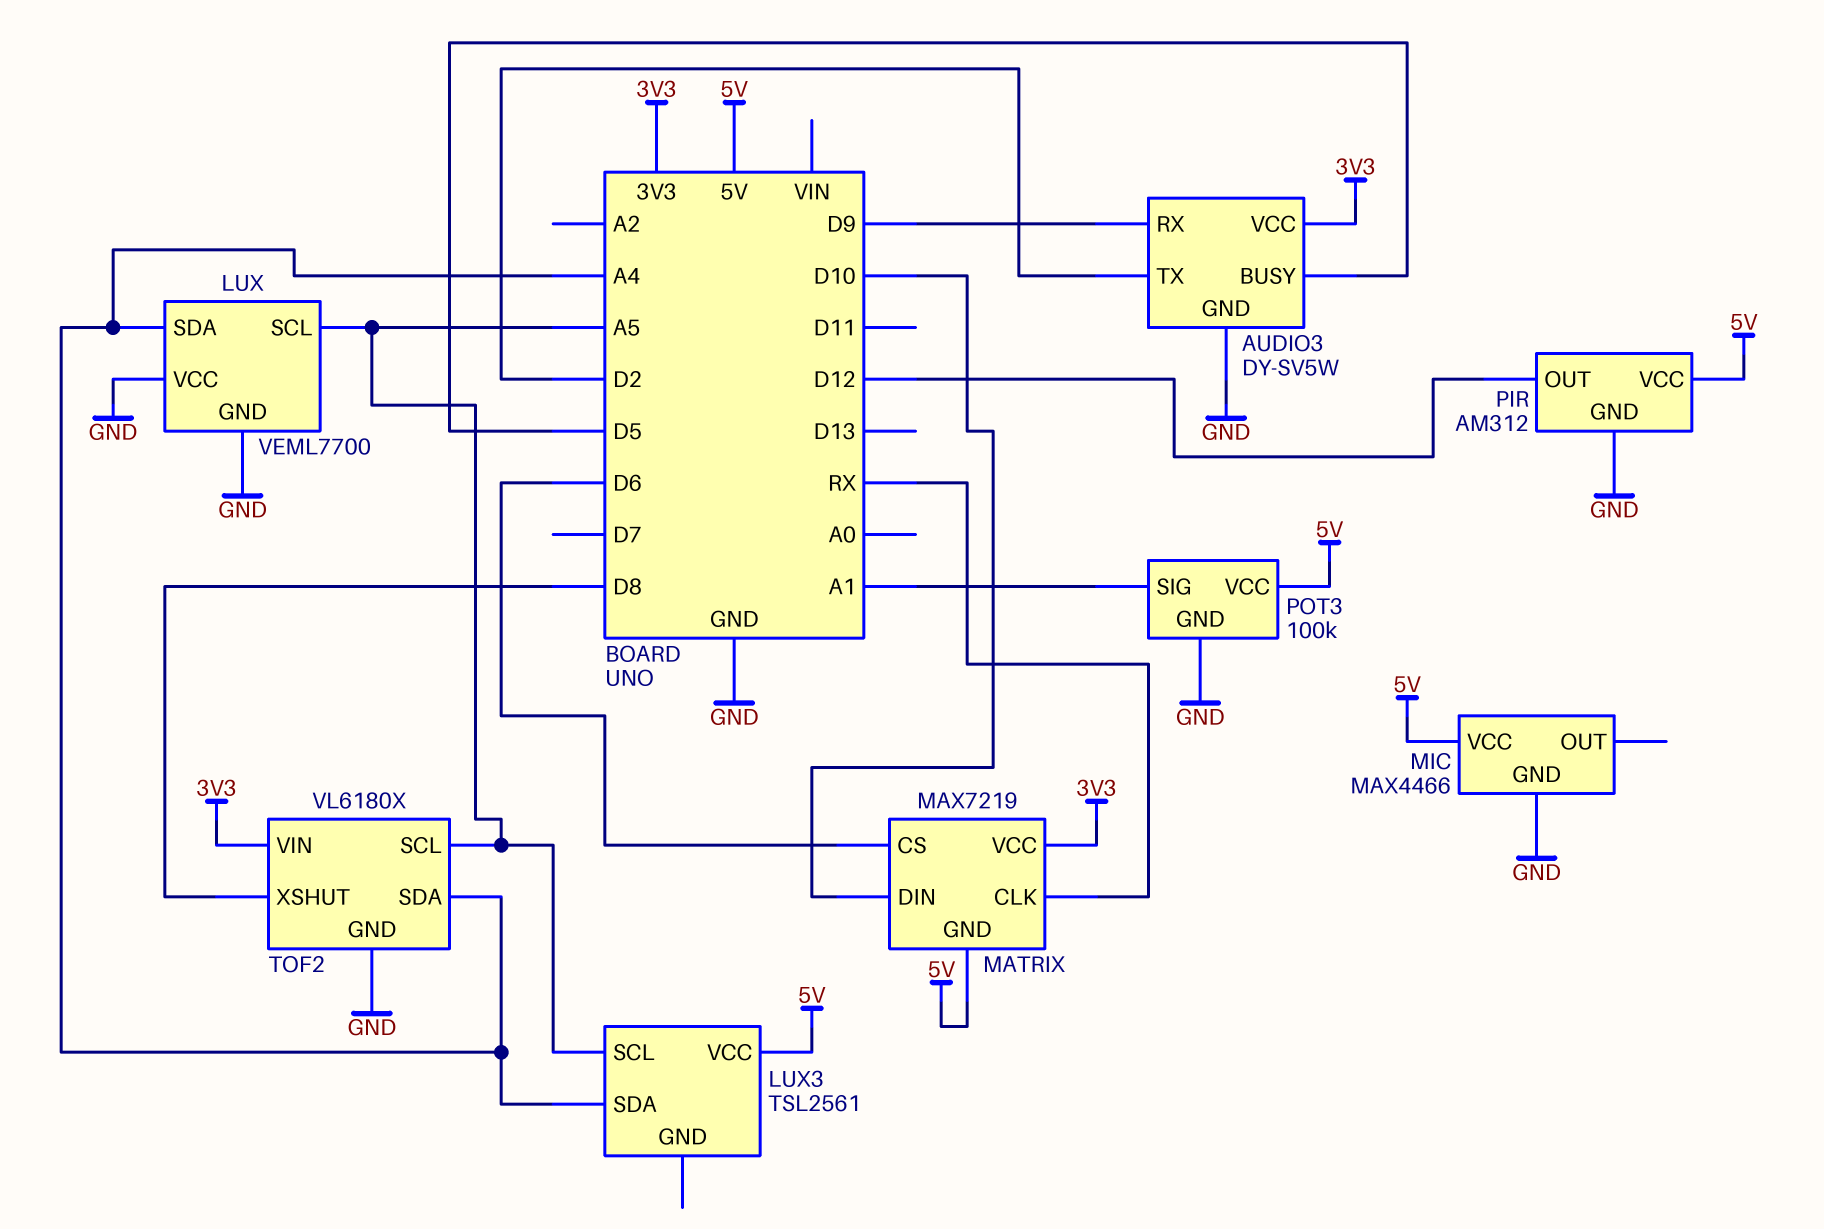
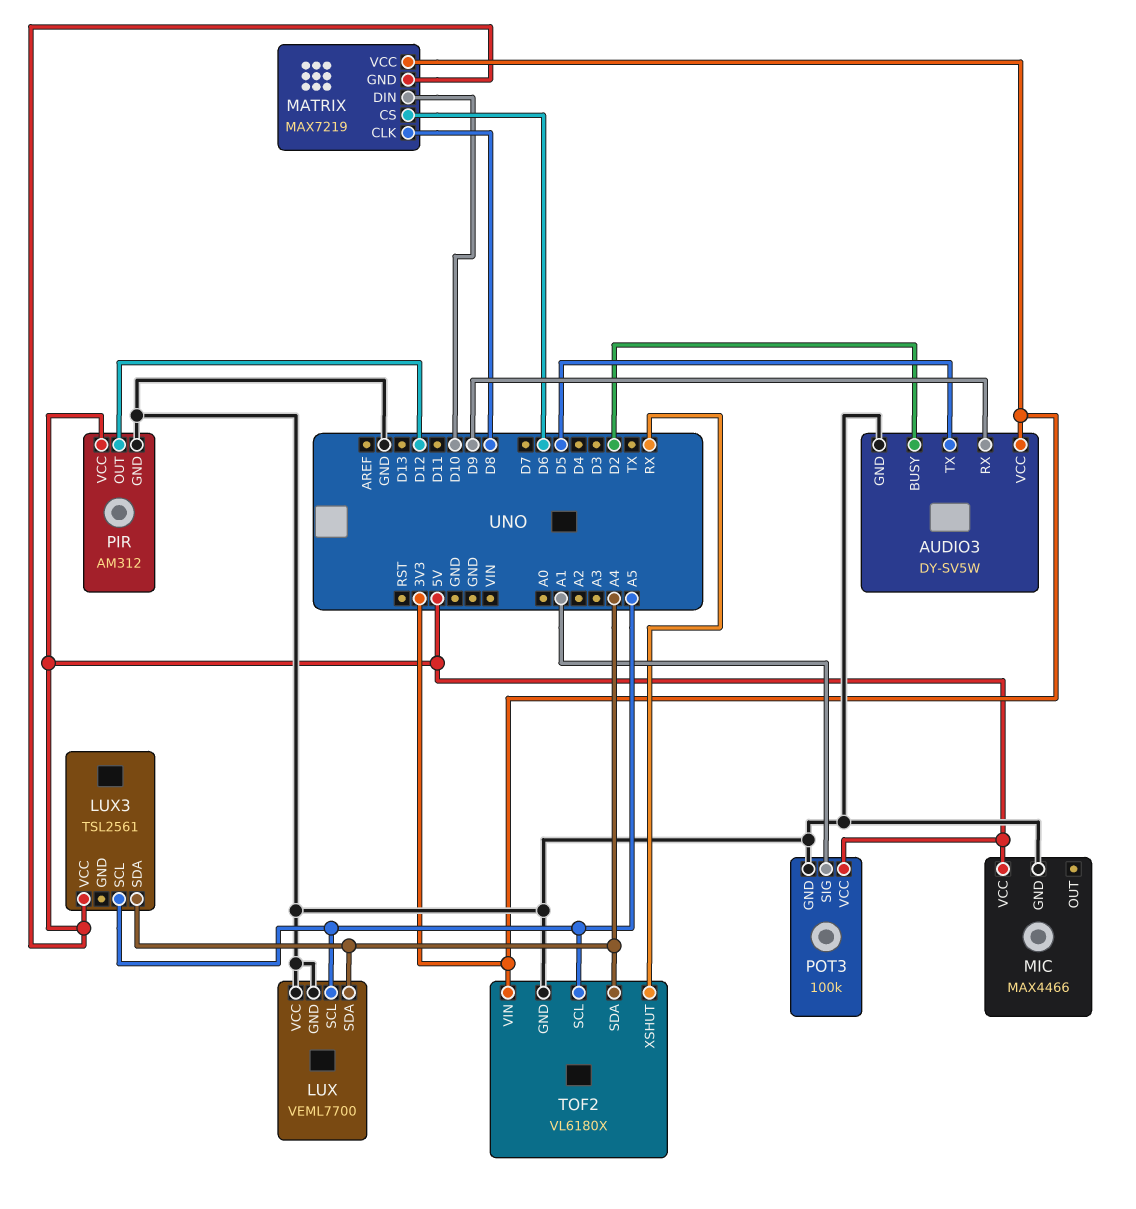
AUDIO3 pin BUSY: D5 -> D2
AUDIO3 pin TX: D2 -> D5
MATRIX pin CLK: RX -> D8
TOF2 pin XSHUT: D8 -> RX

